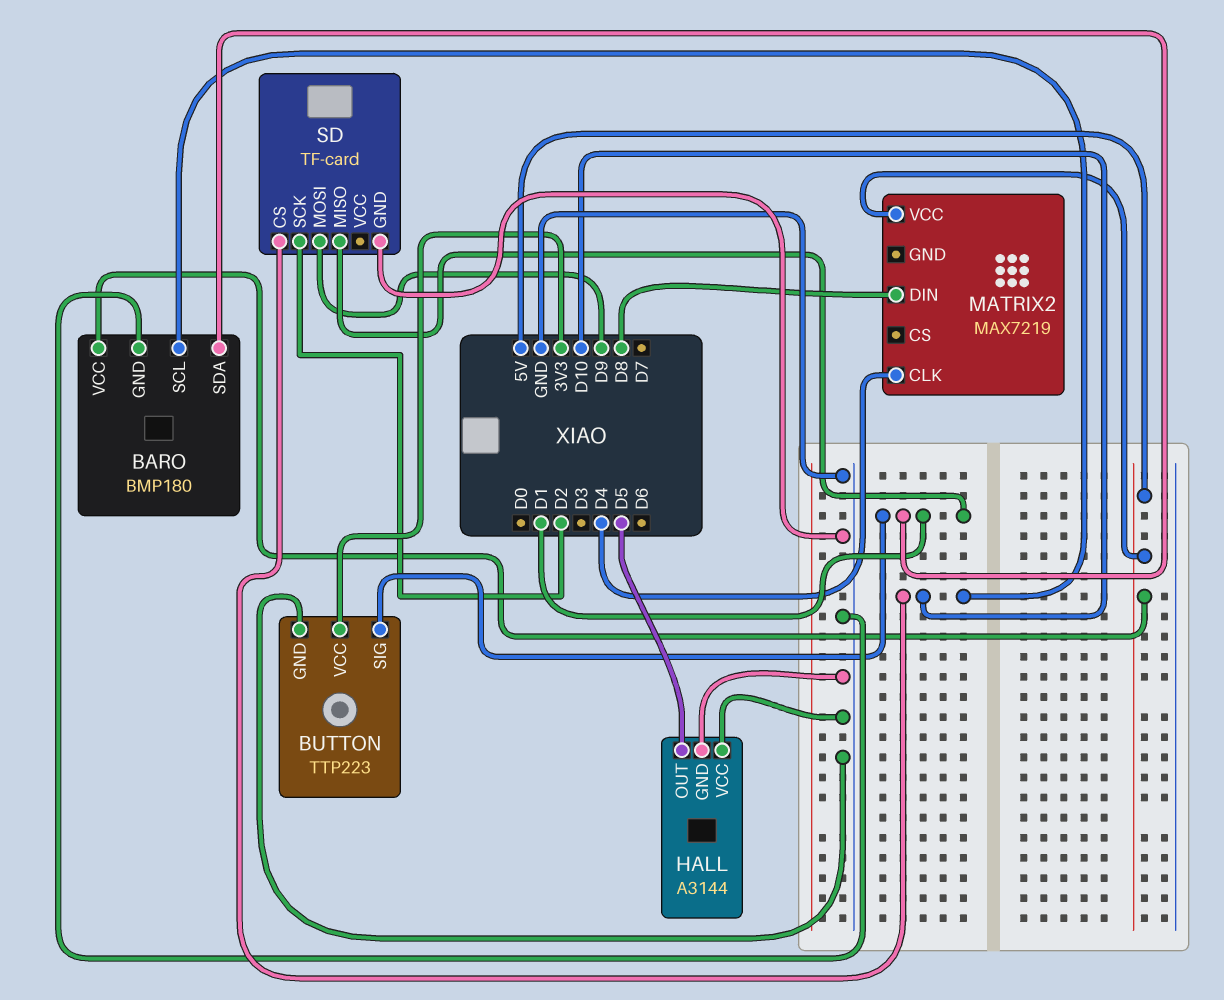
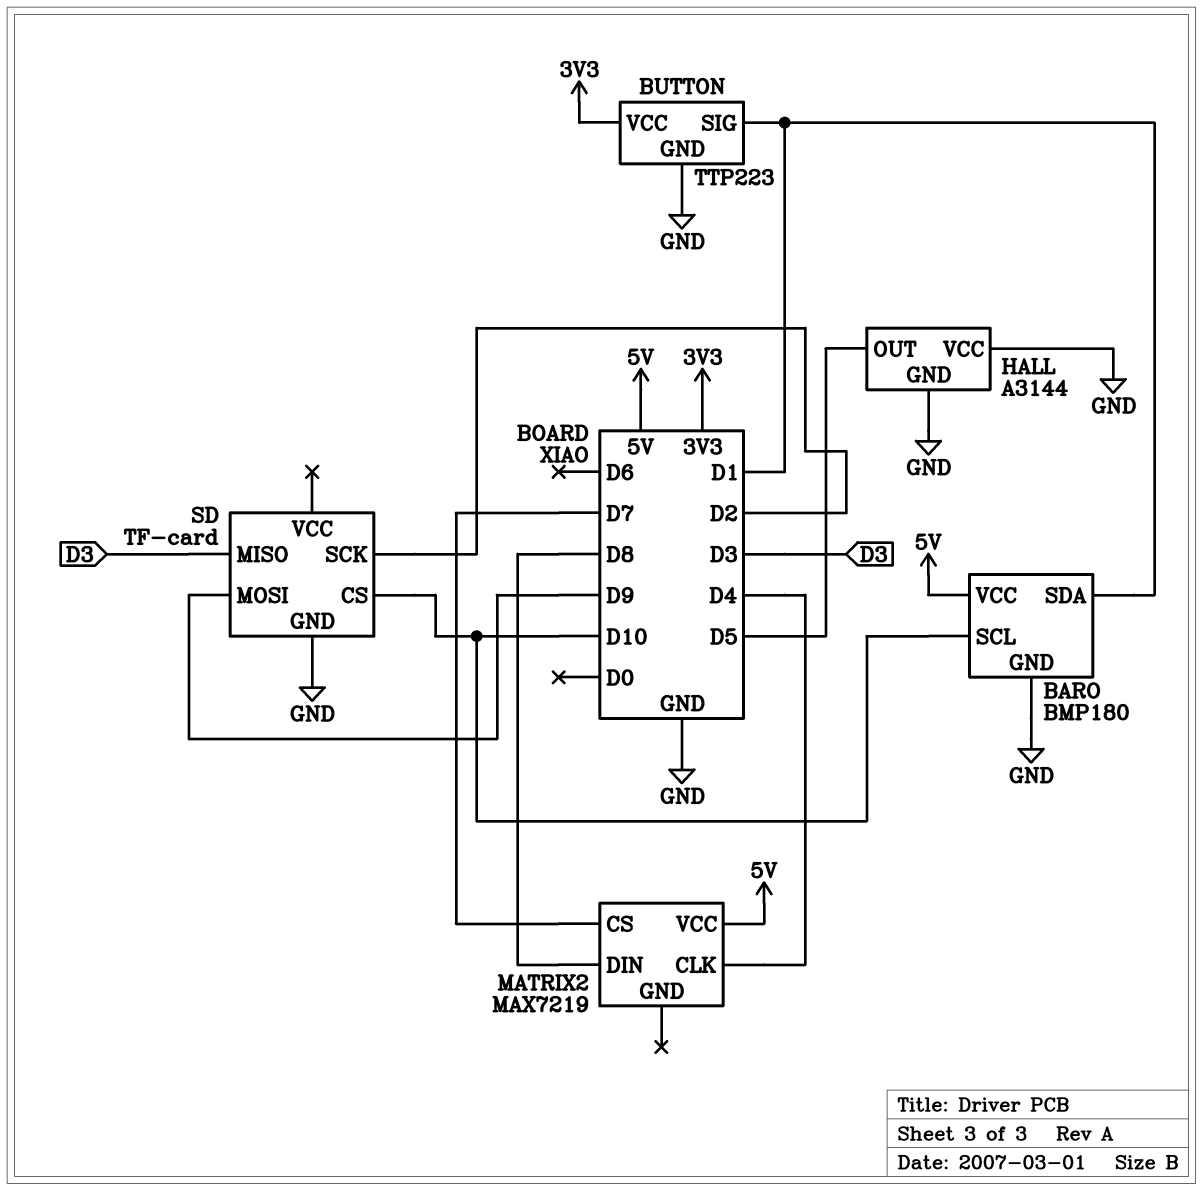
MATRIX2 pin CS: none -> D7
SD pin MISO: D1 -> D3

